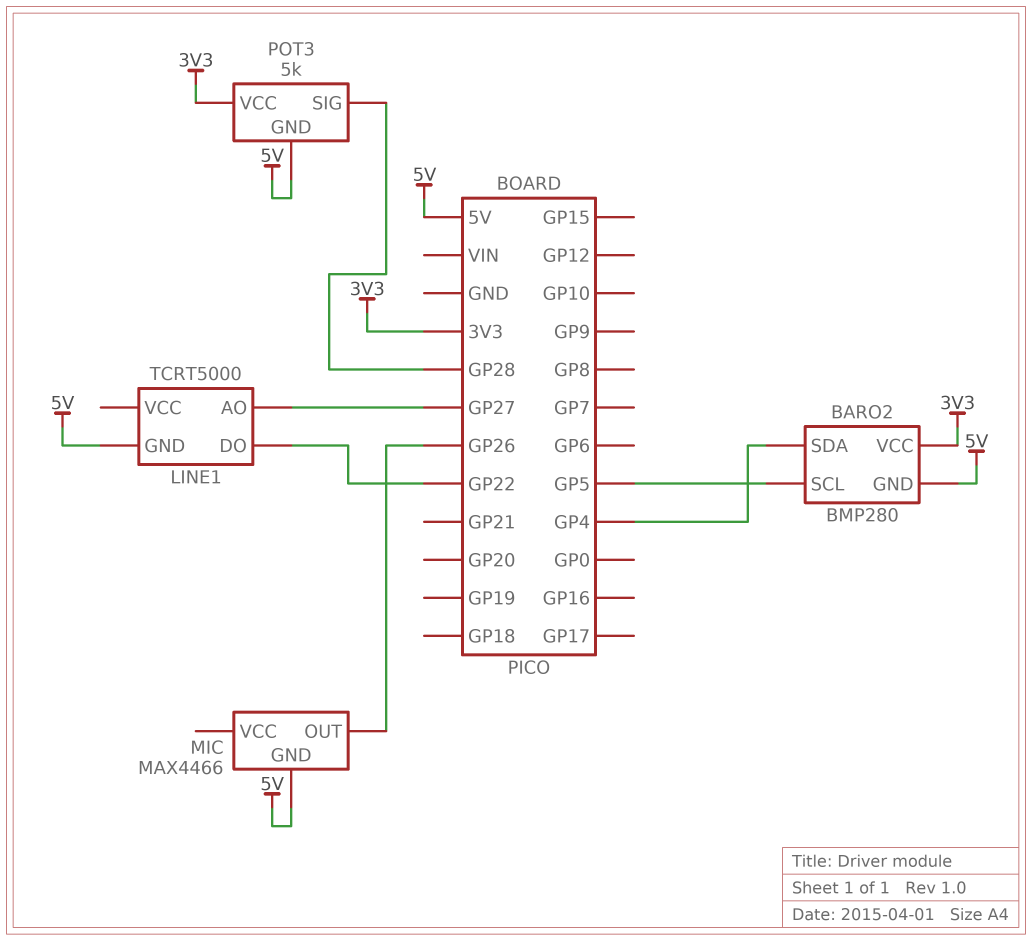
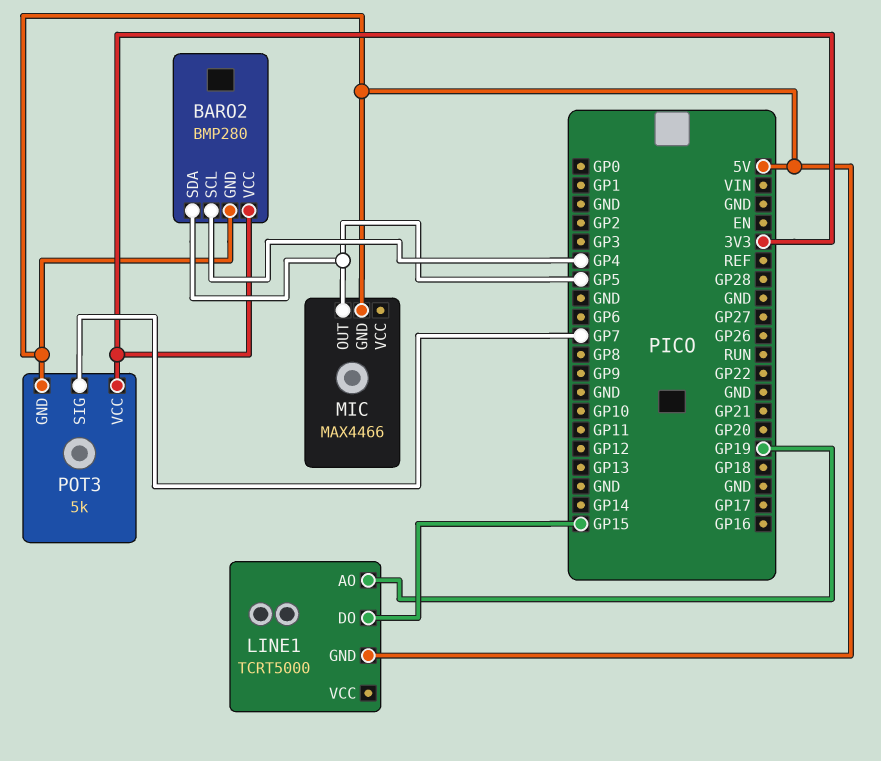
BARO2 pin SCL: GP5 -> GP4
BARO2 pin SDA: GP4 -> GP5
LINE1 pin AO: GP27 -> GP19
LINE1 pin DO: GP22 -> GP15
MIC pin OUT: GP26 -> GP5
POT3 pin SIG: GP28 -> GP7

